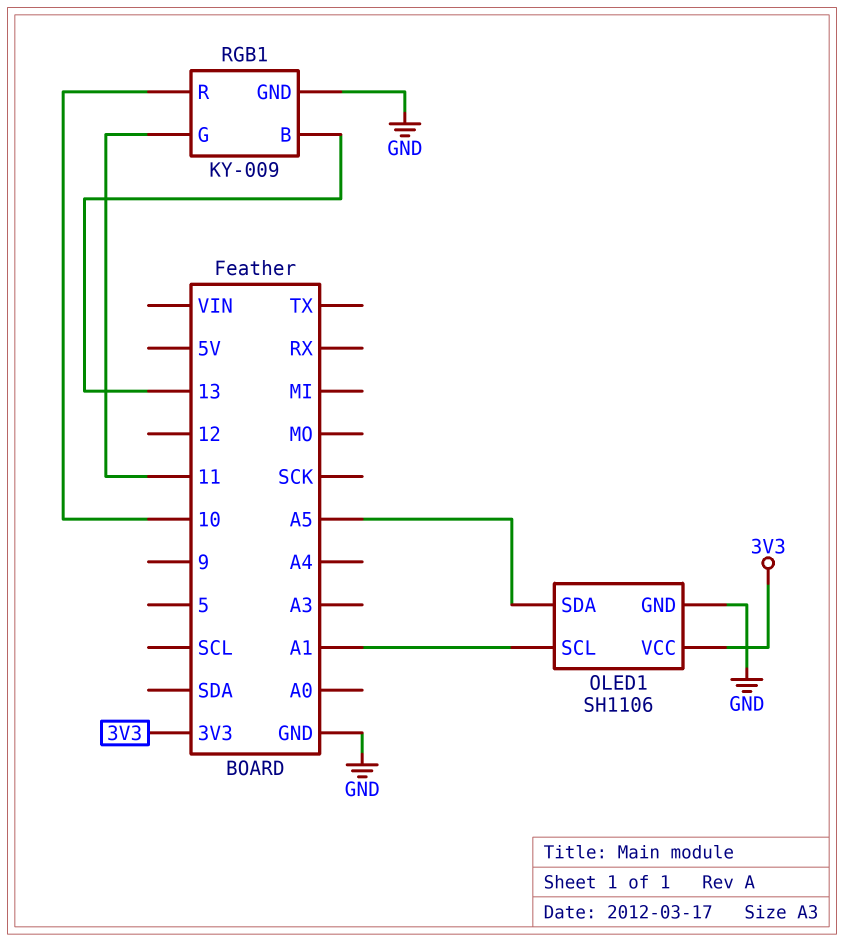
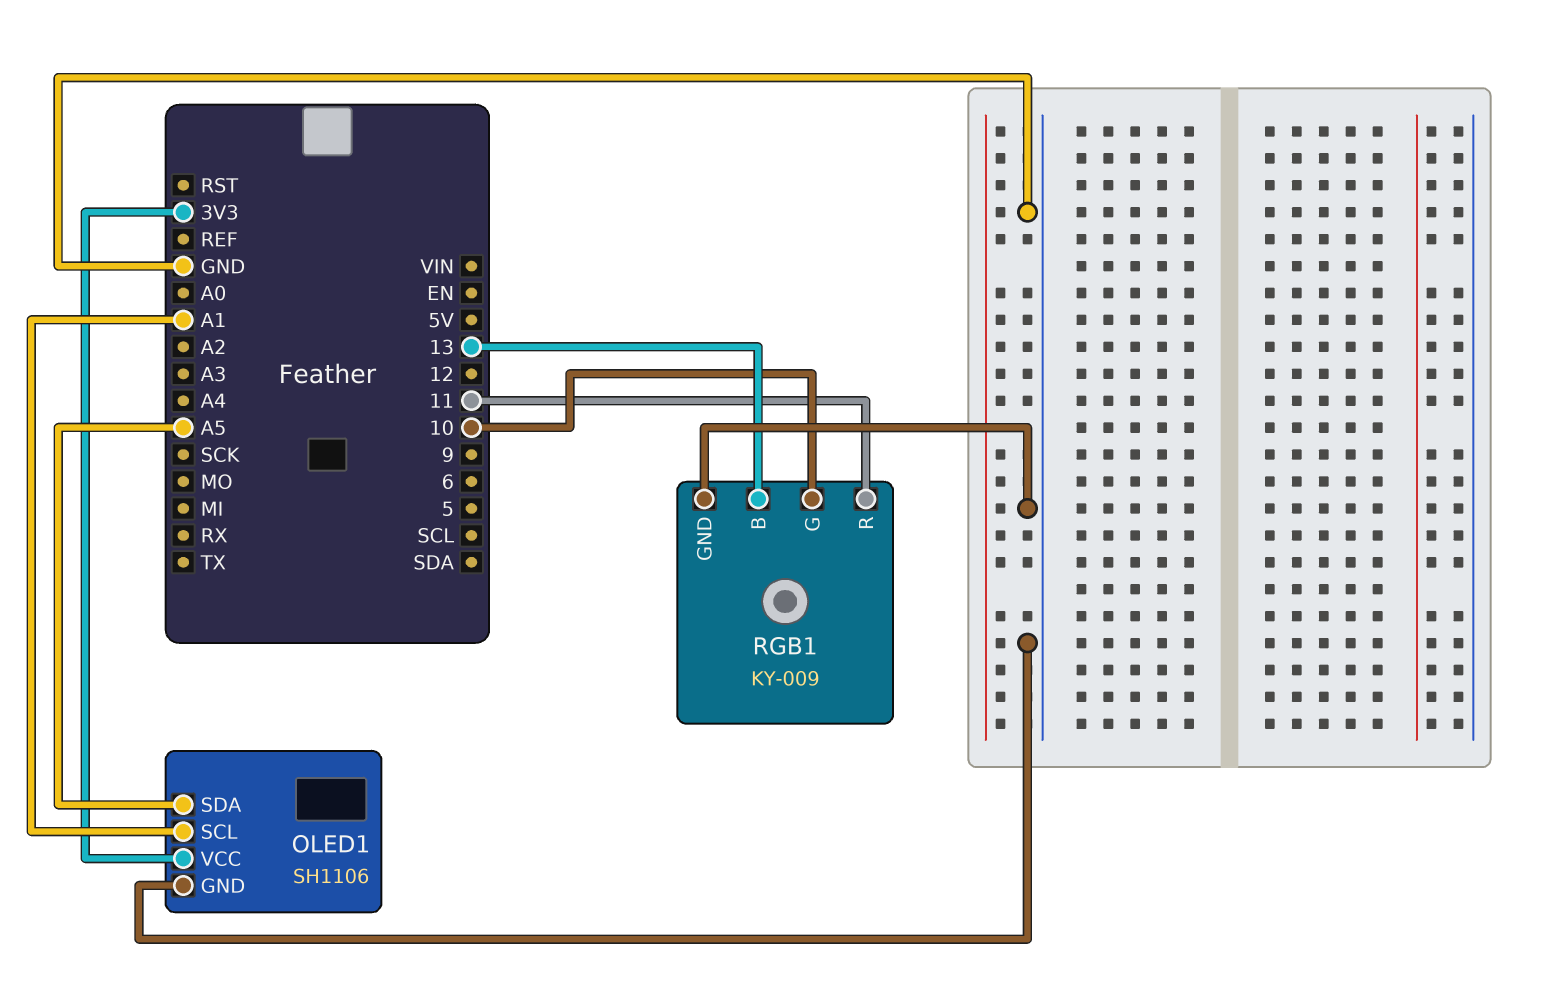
RGB1 pin G: 11 -> 10
RGB1 pin R: 10 -> 11

